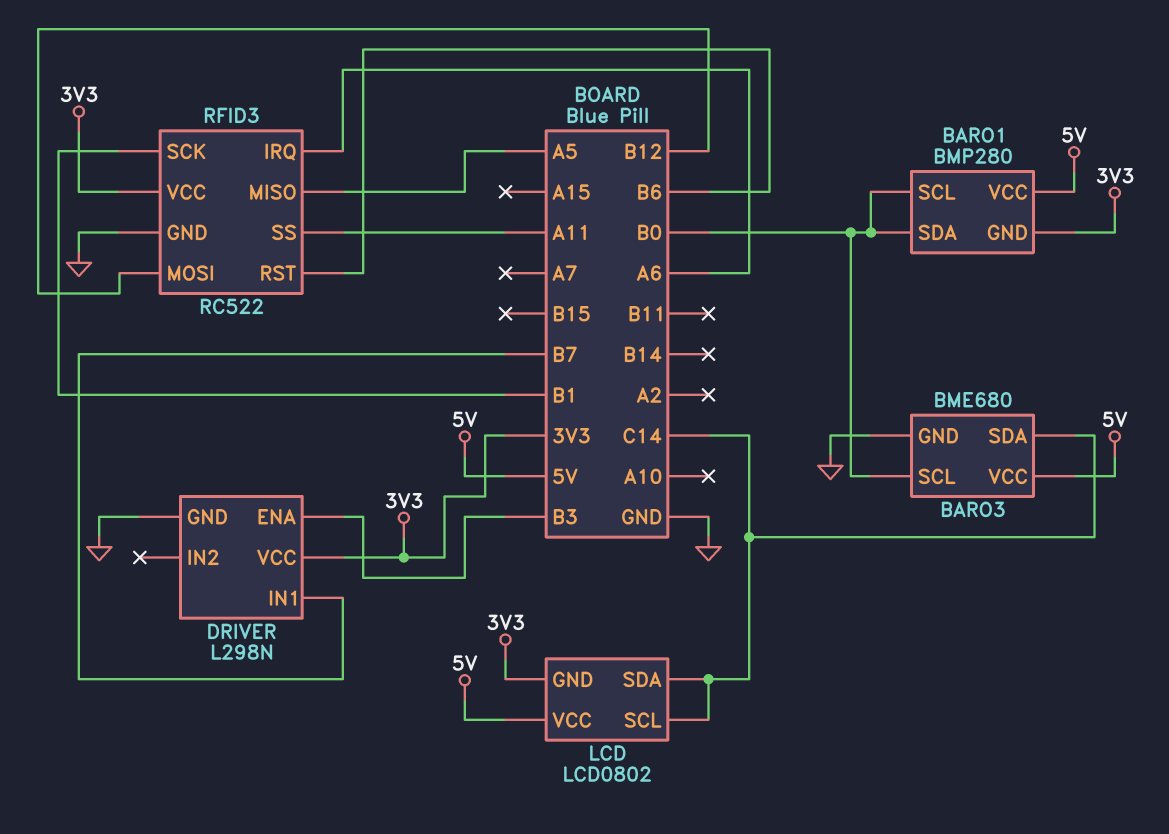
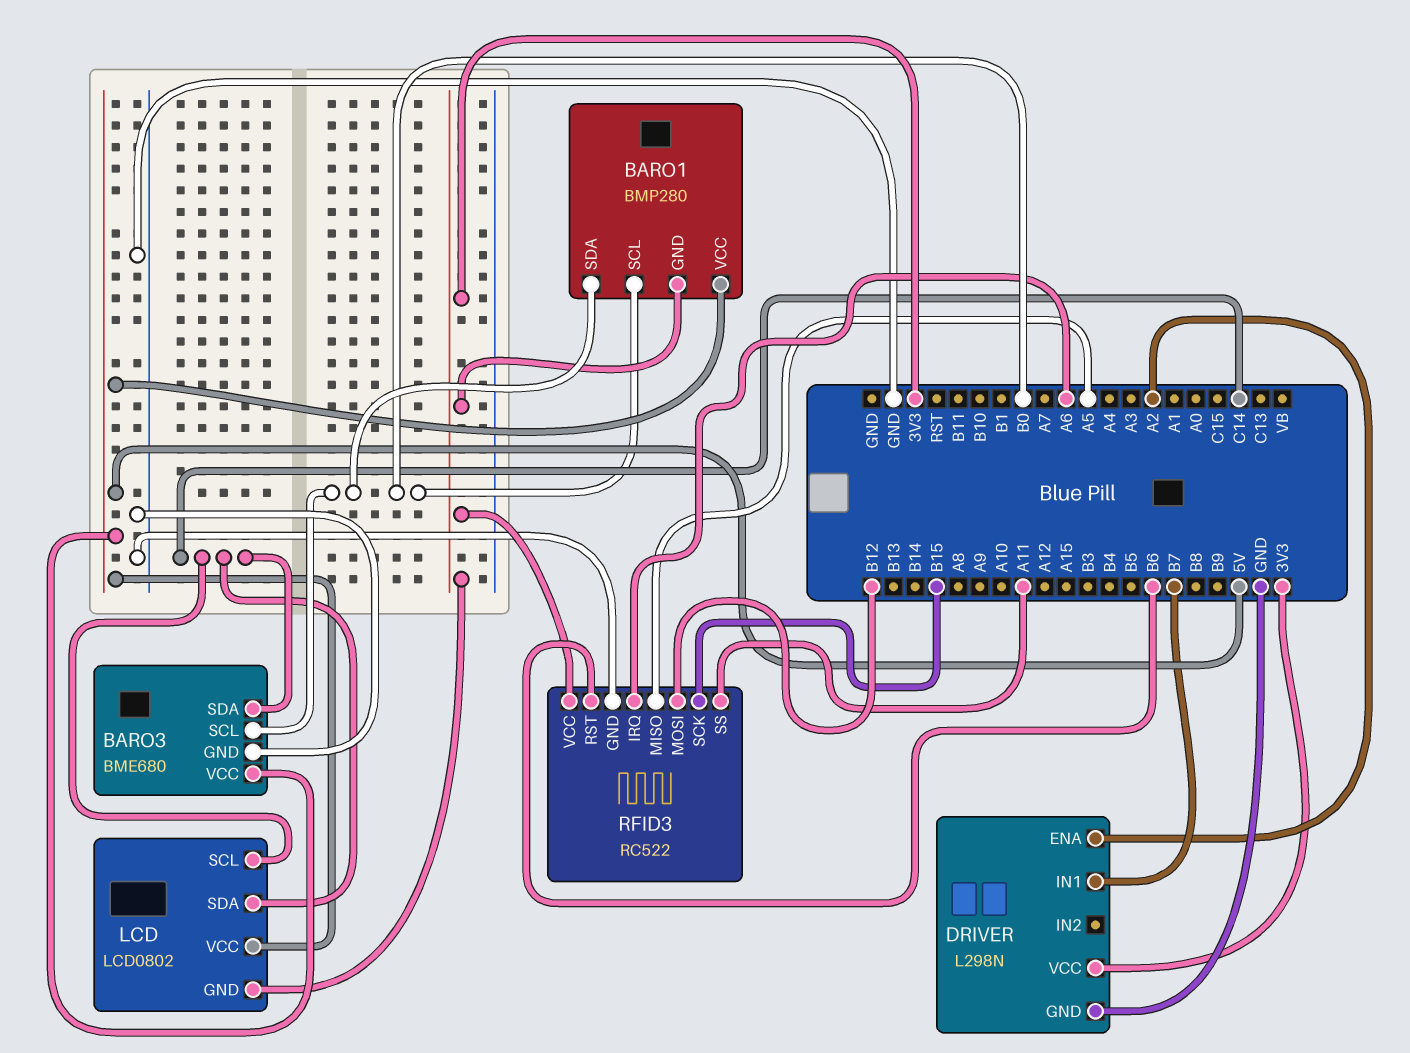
DRIVER pin ENA: B3 -> A2
RFID3 pin SCK: B1 -> B15

